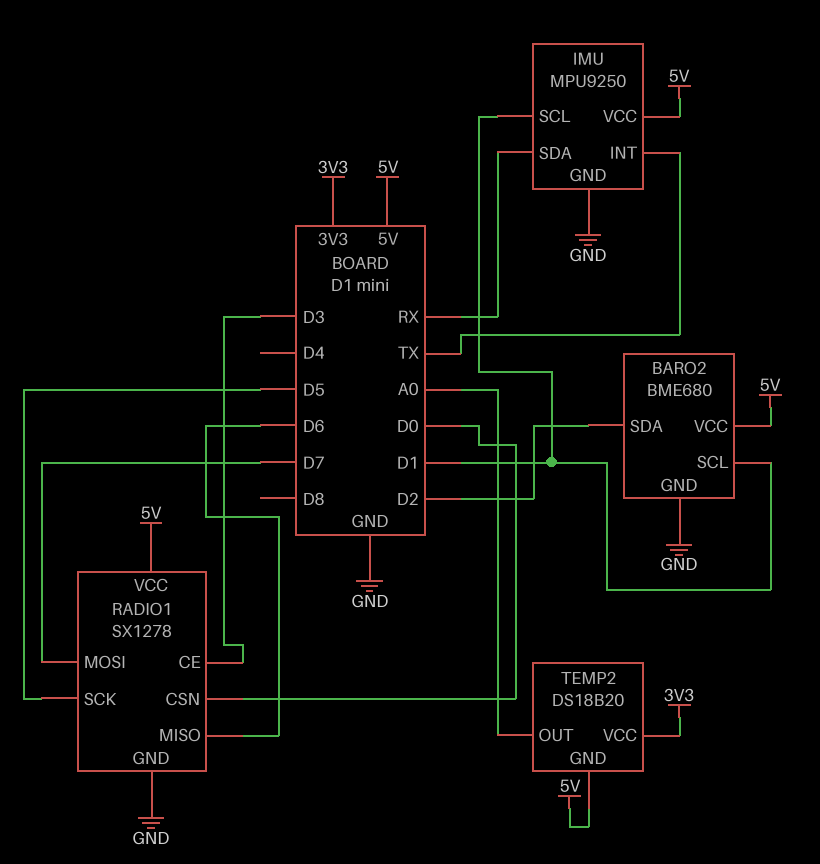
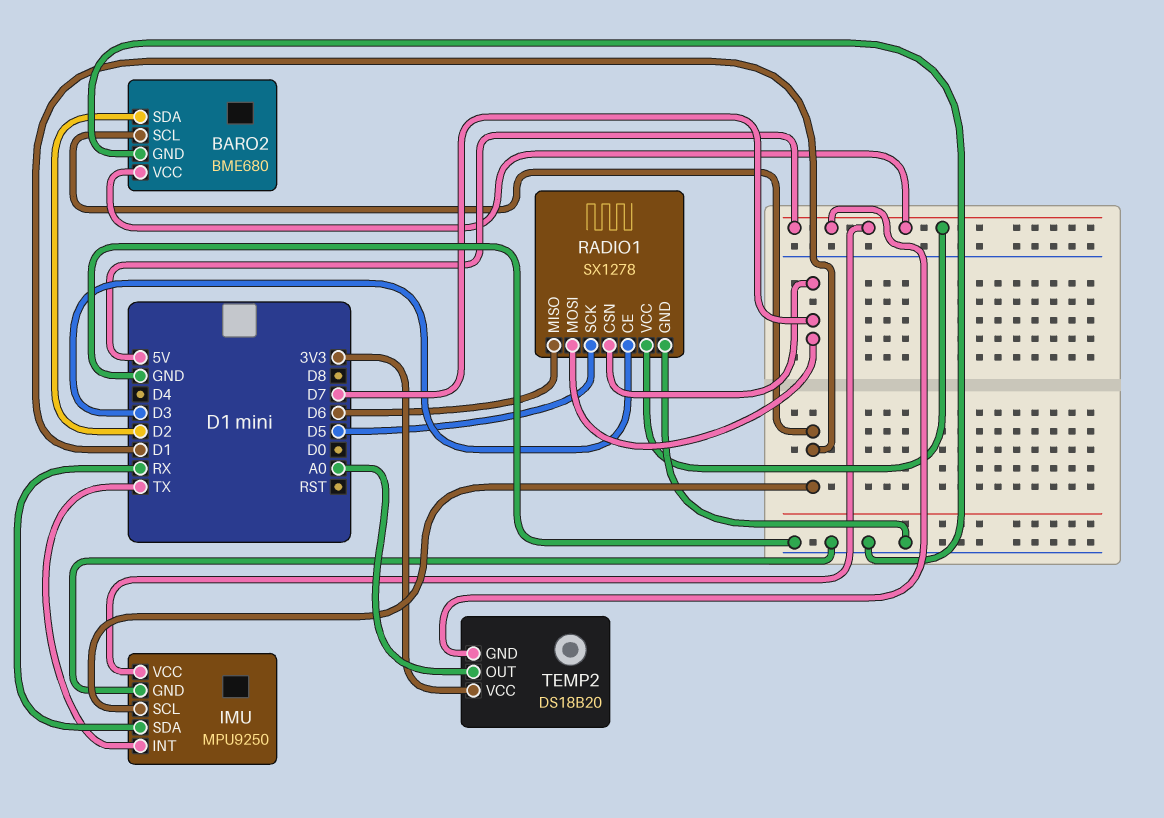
RADIO1 pin CSN: D0 -> D7

